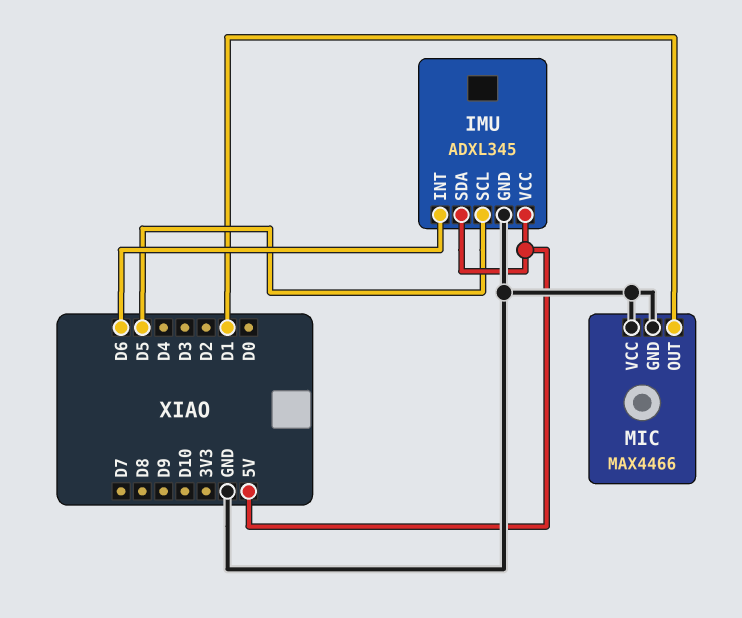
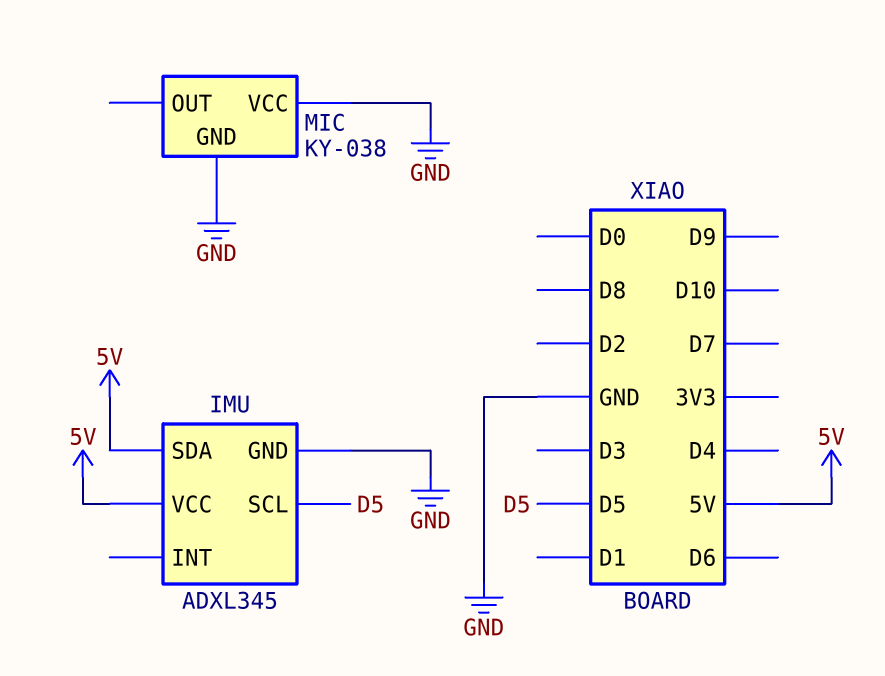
IMU pin INT: D6 -> none
MIC: MAX4466 -> KY-038
MIC pin OUT: D1 -> none

